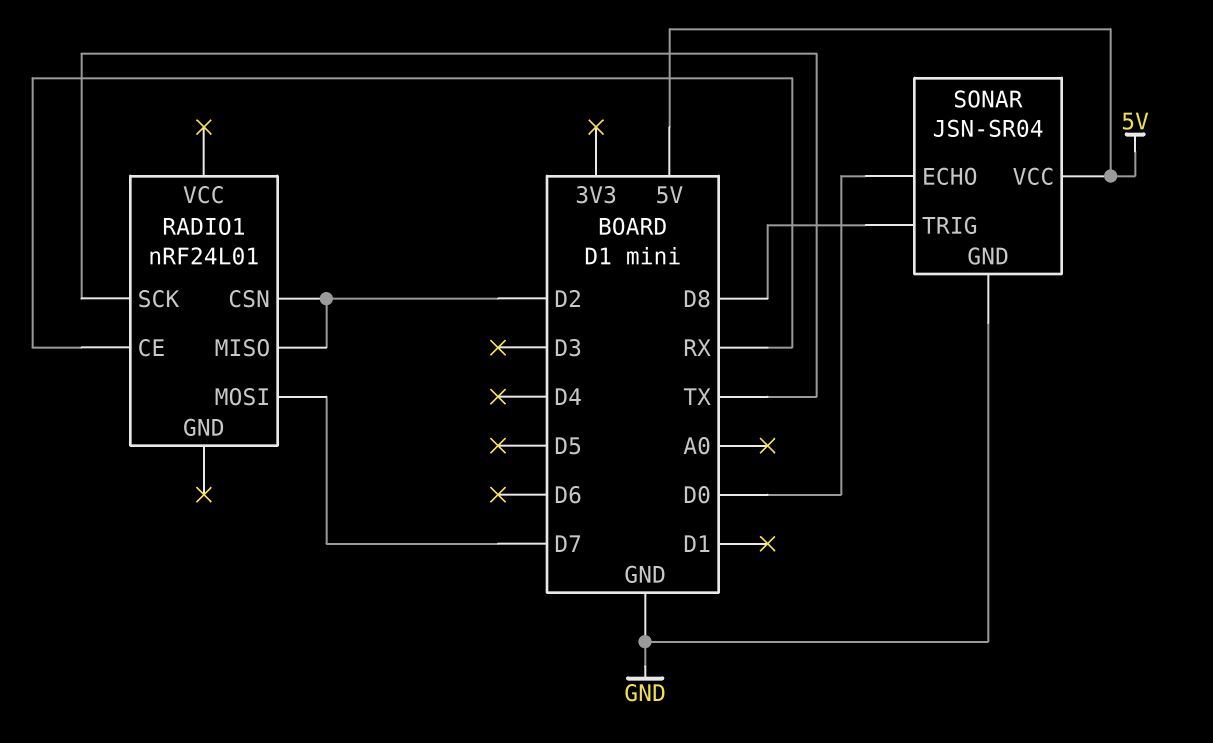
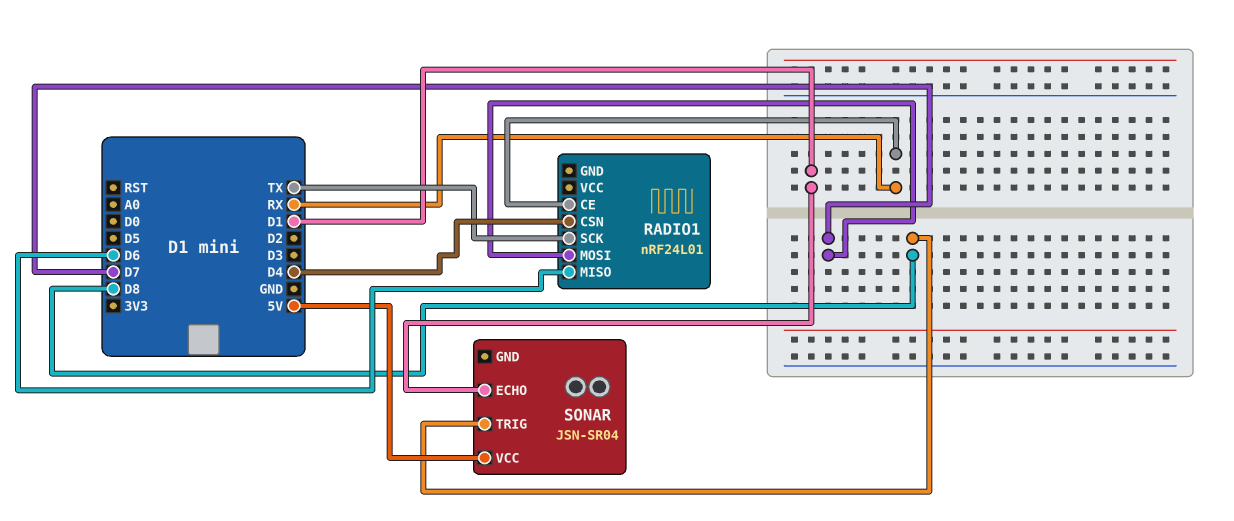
RADIO1 pin CSN: D2 -> D4
RADIO1 pin MISO: D2 -> D6
SONAR pin ECHO: D0 -> D1
SONAR pin GND: GND -> none

